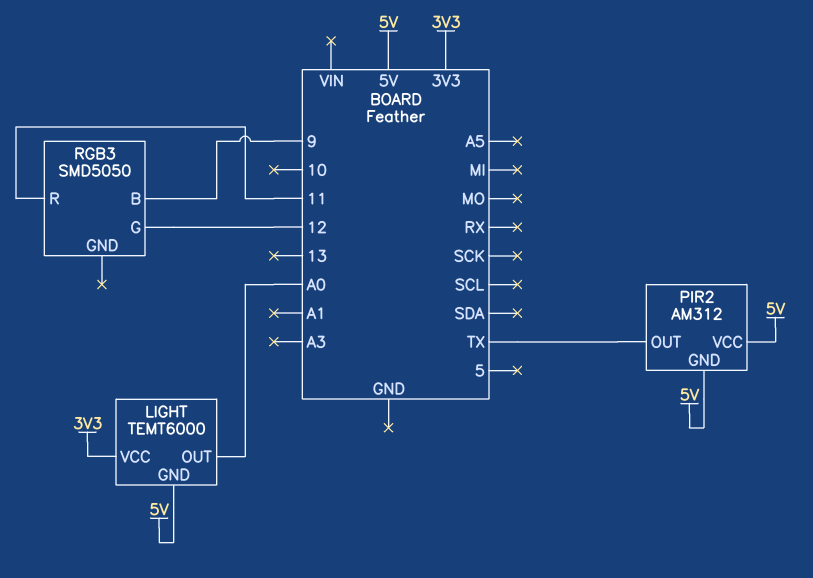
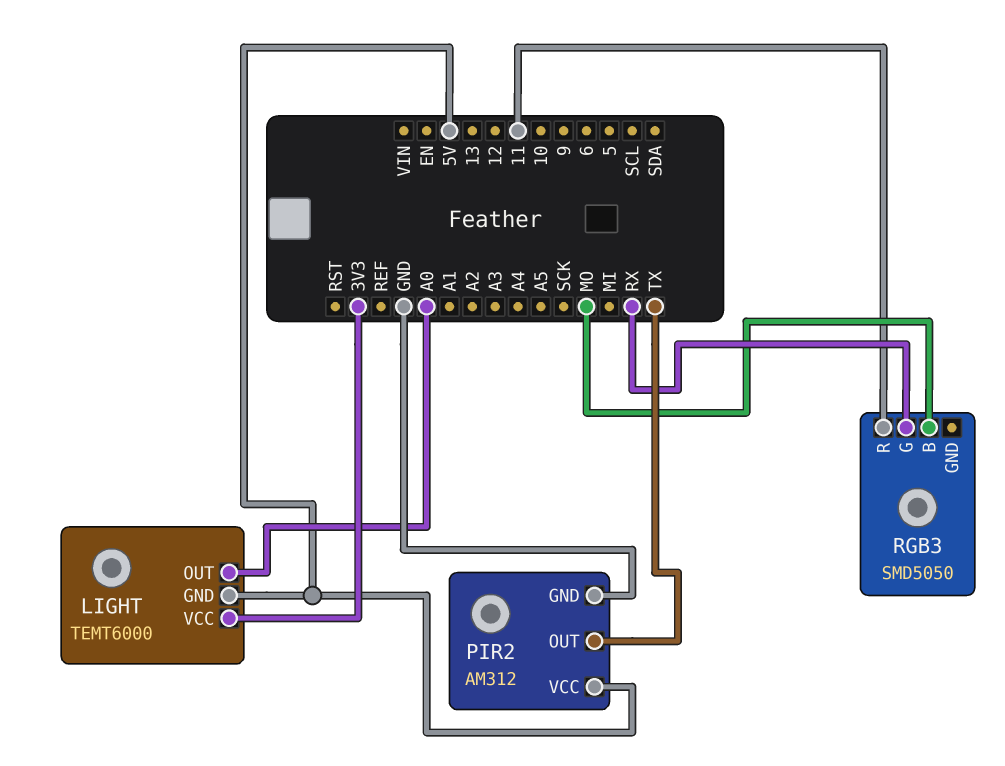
PIR2 pin GND: 5V -> GND
RGB3 pin B: 9 -> MO
RGB3 pin G: 12 -> RX

